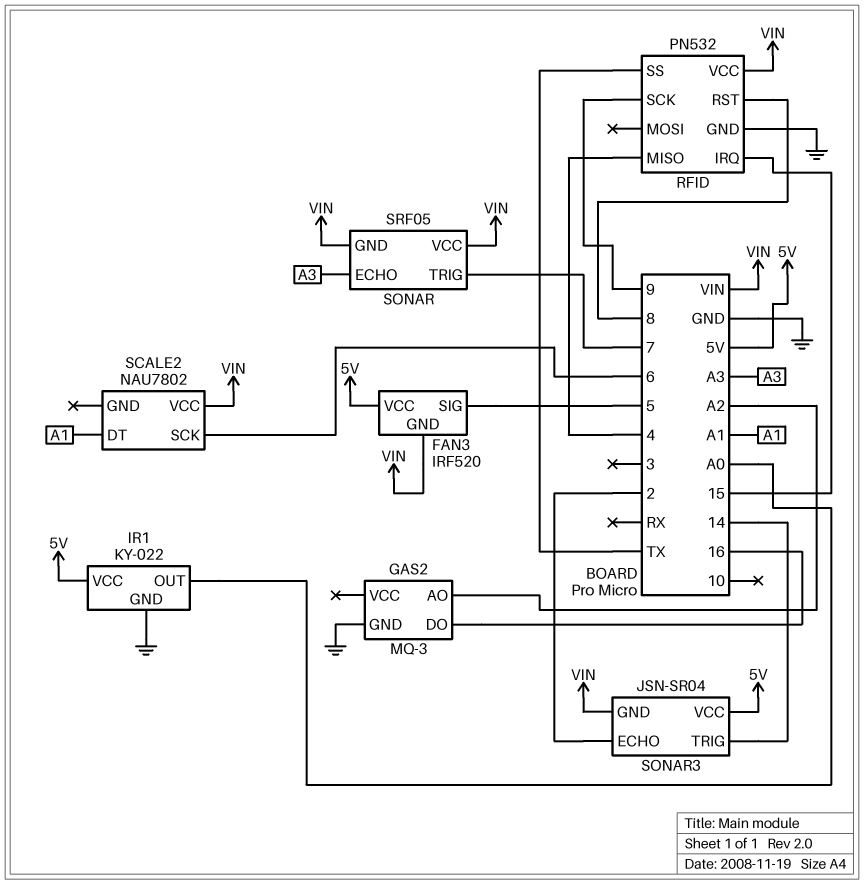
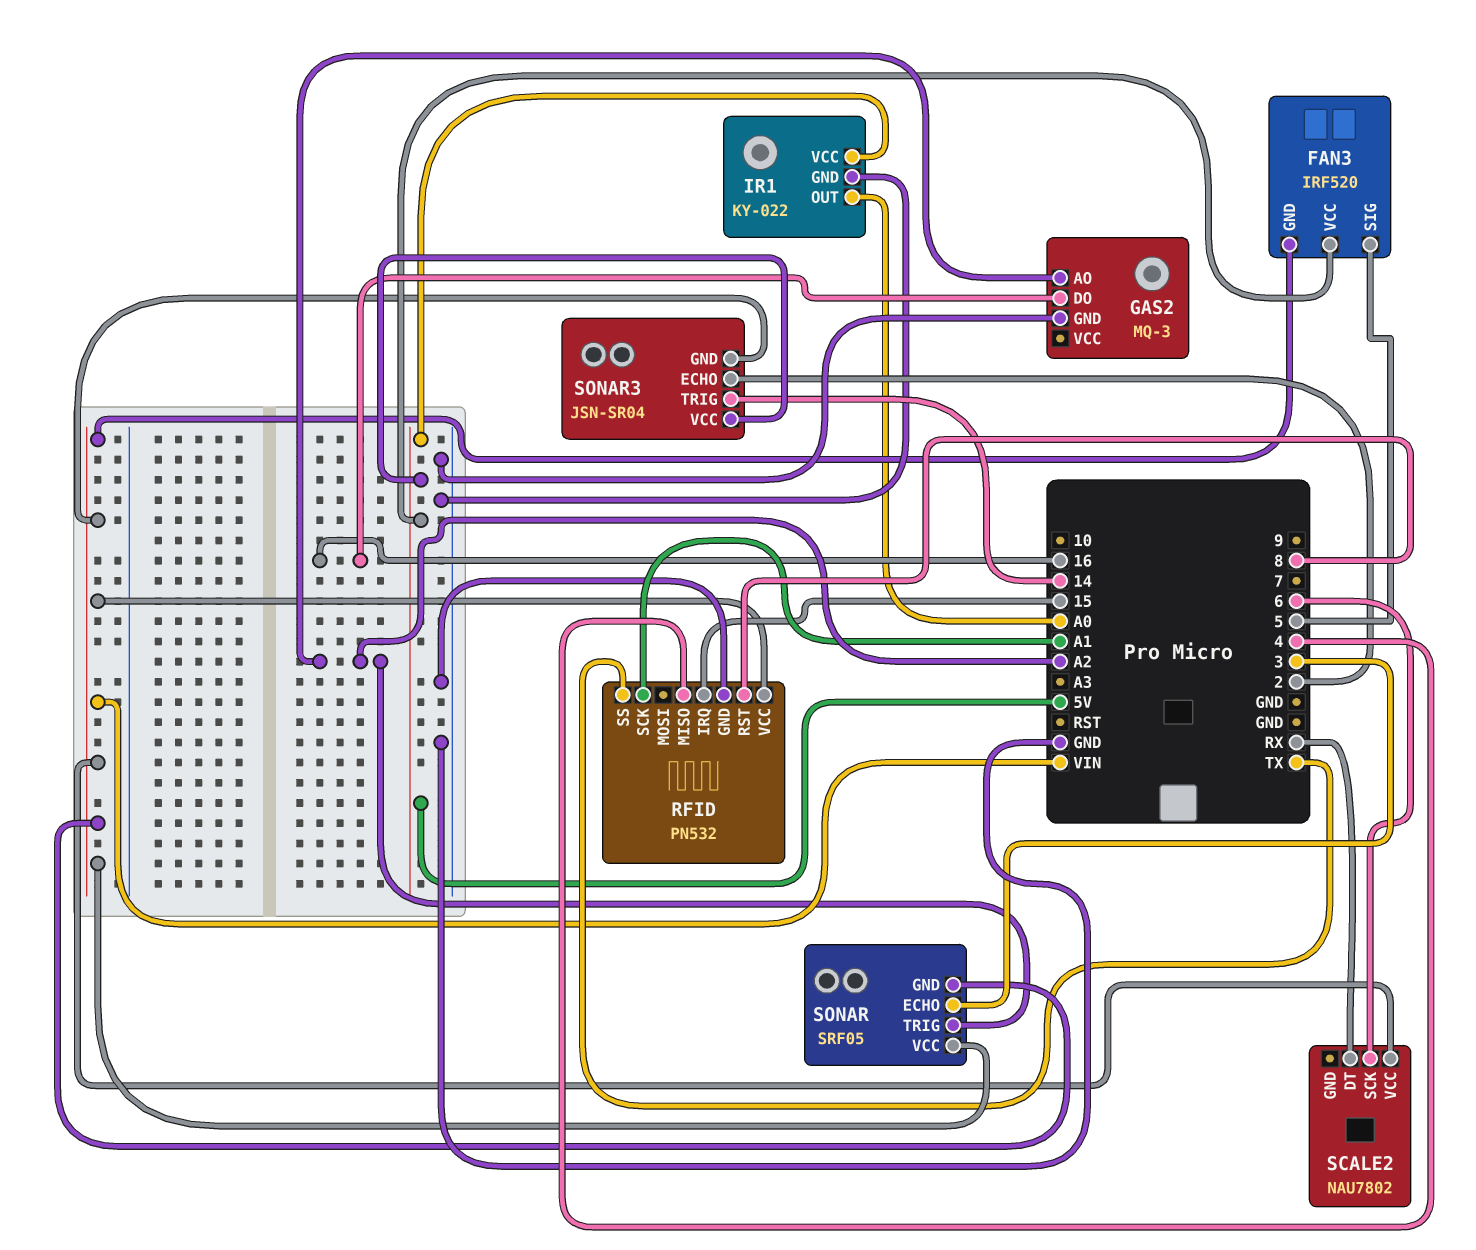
RFID pin SCK: 9 -> A1
SCALE2 pin DT: A1 -> RX
SONAR pin ECHO: A3 -> 3
SONAR pin TRIG: 7 -> A2

